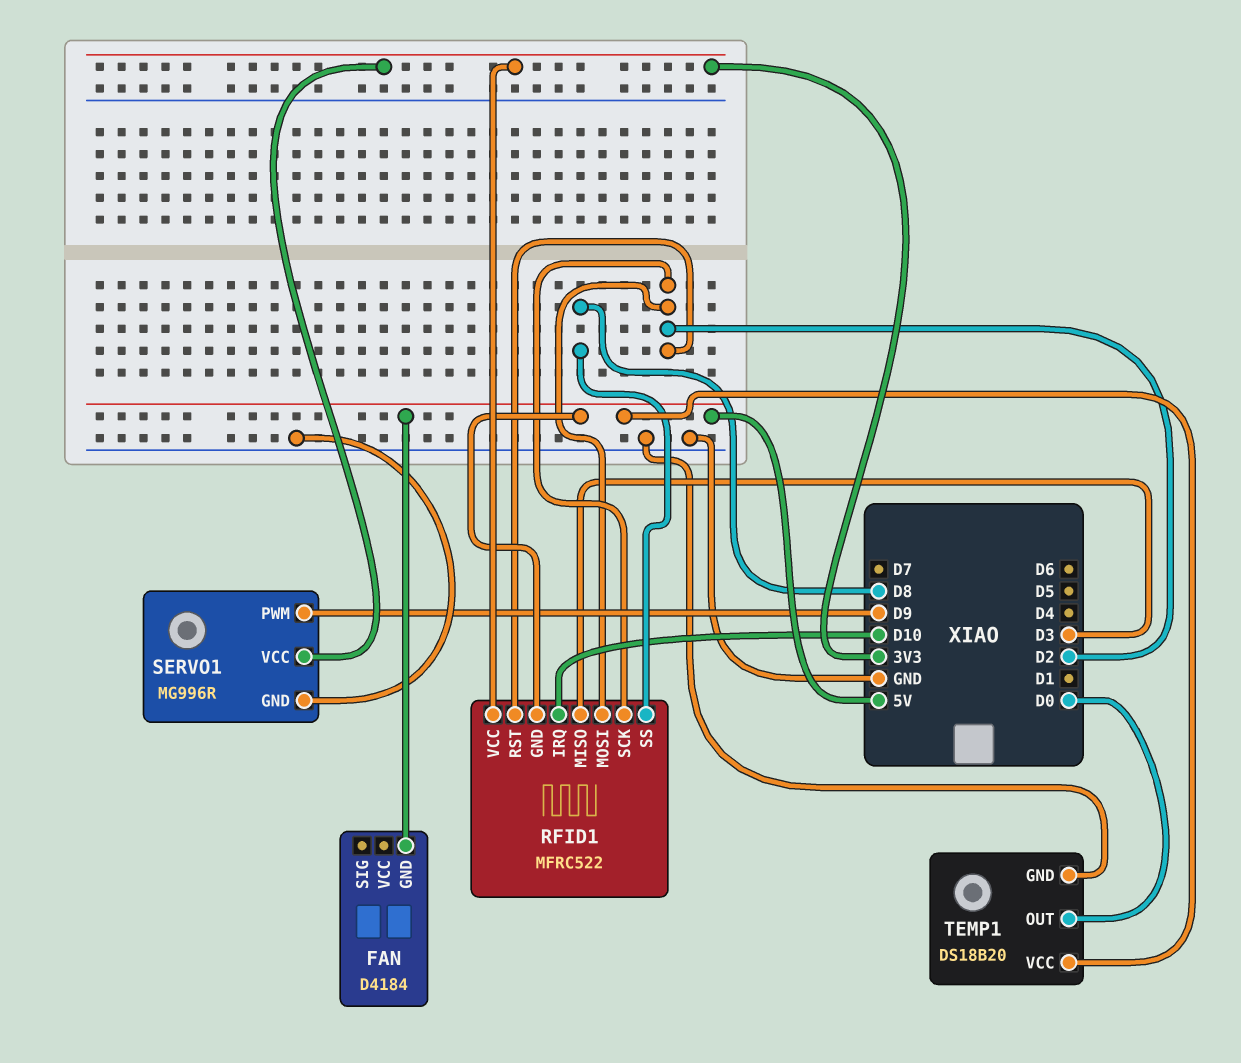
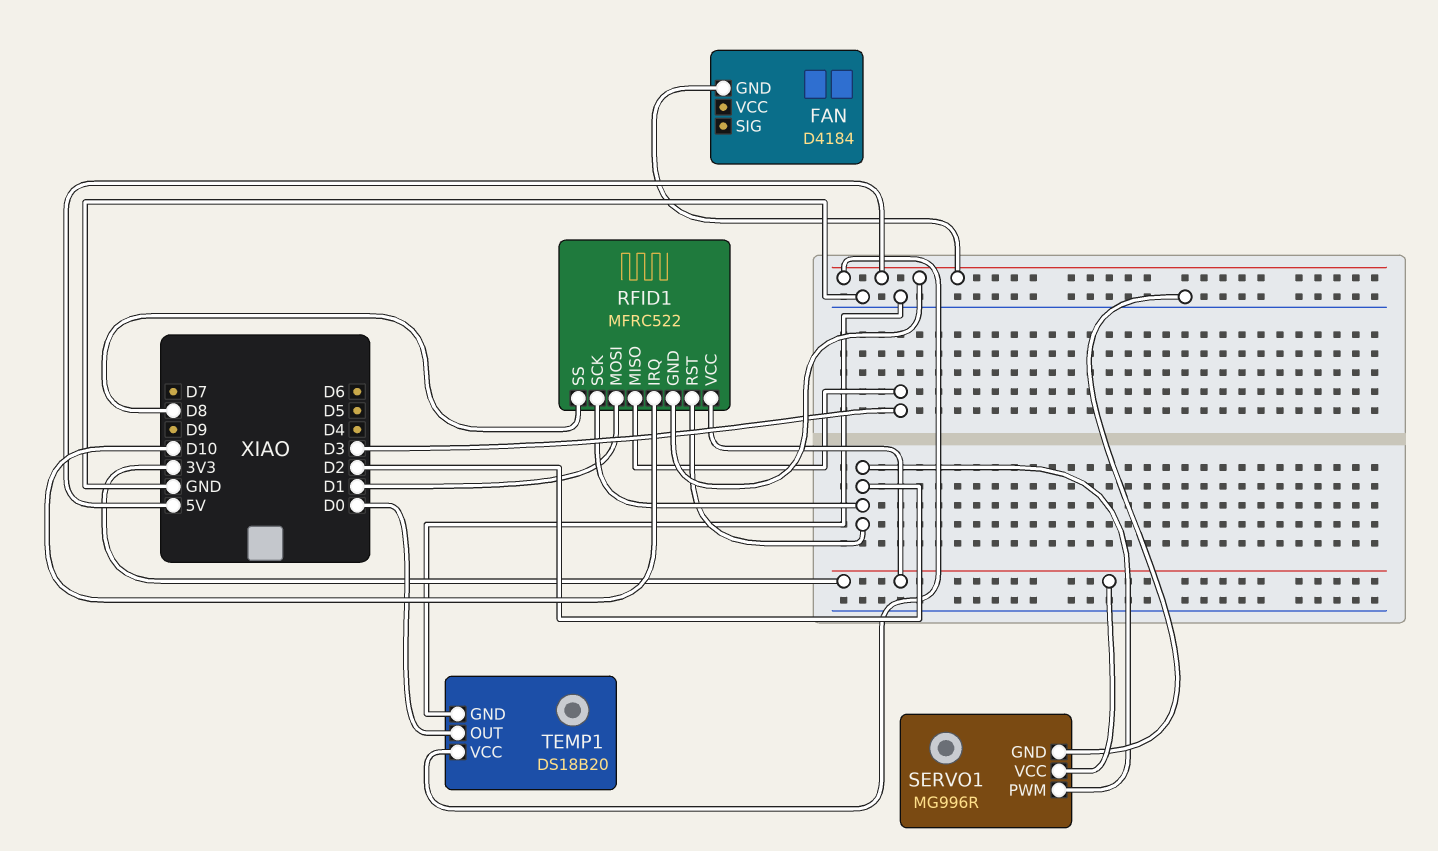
RFID1 pin MOSI: D2 -> D1
SERVO1 pin PWM: D9 -> D2

